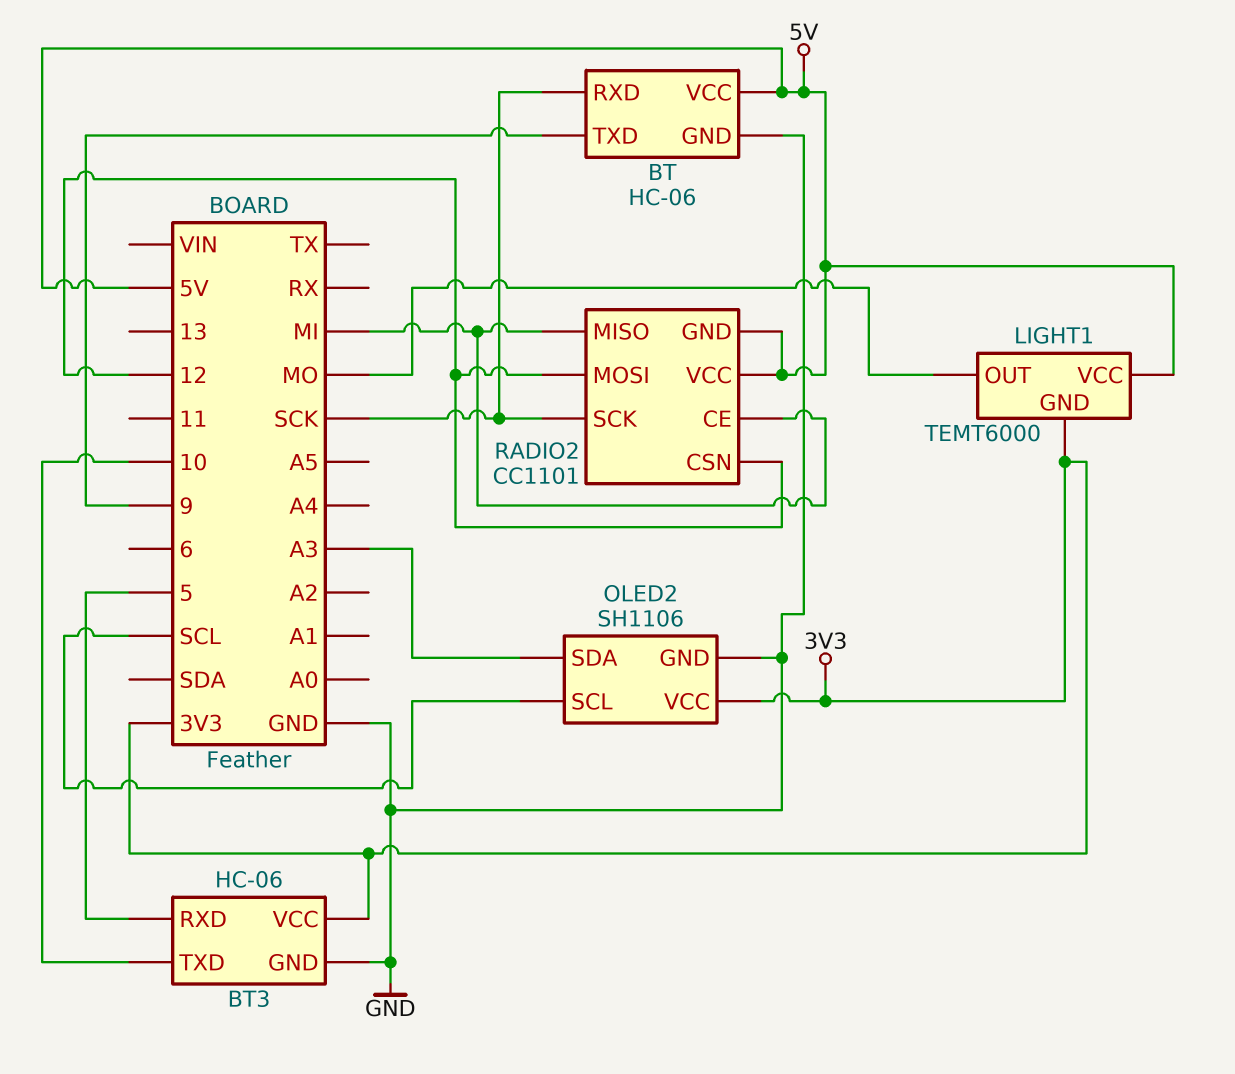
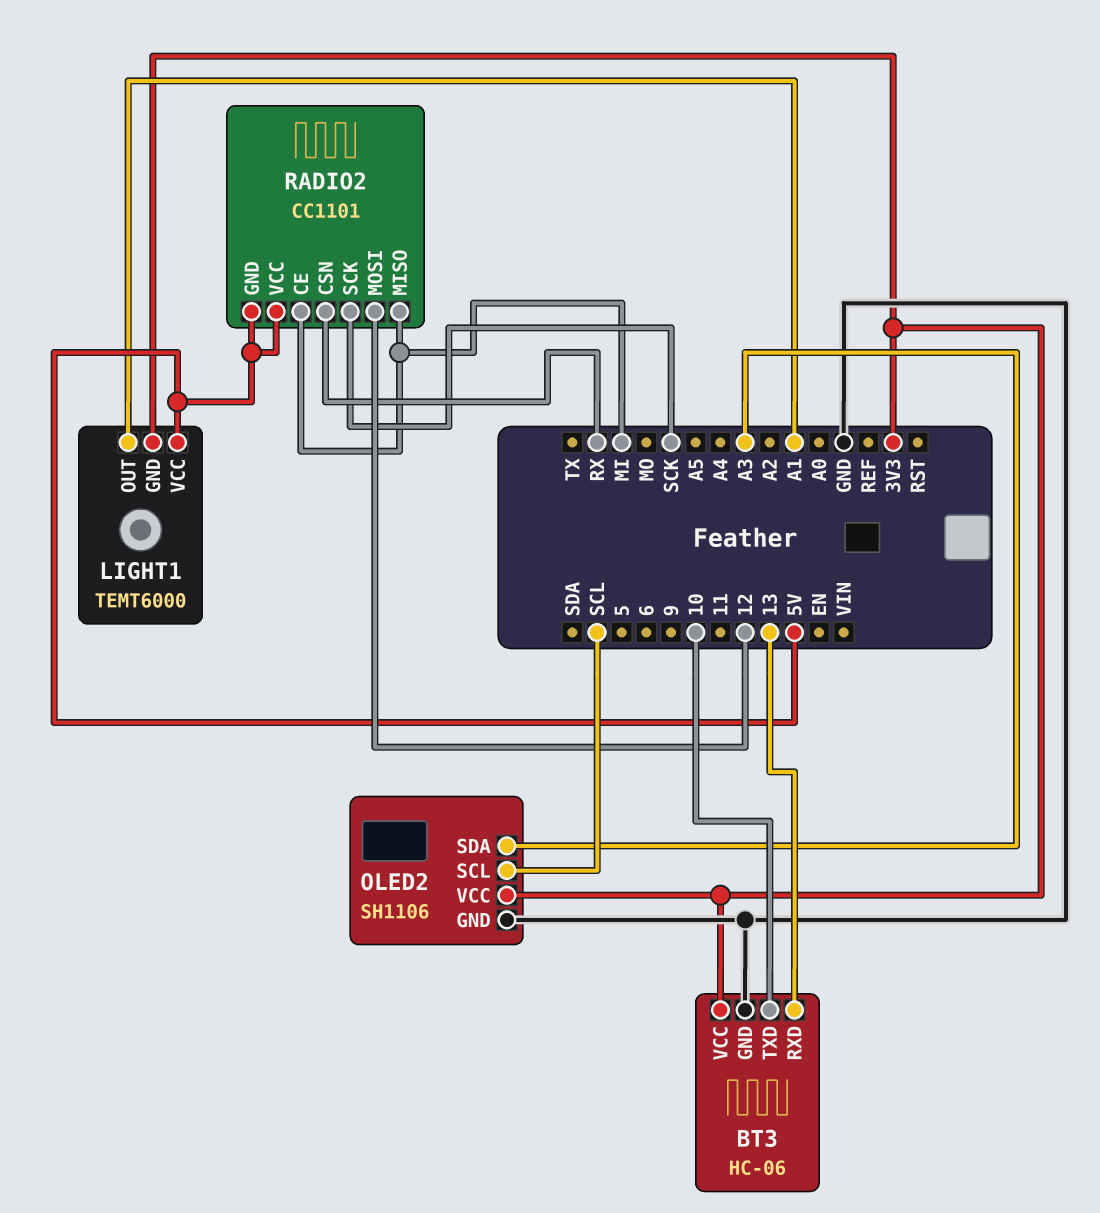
BT: HC-06 -> none
BT pin GND: GND -> none
BT pin RXD: SCK -> none
BT pin TXD: 9 -> none
BT pin VCC: 5V -> none
BT3 pin RXD: 5 -> 13
LIGHT1 pin OUT: MO -> A1
RADIO2 pin CSN: 12 -> RX

